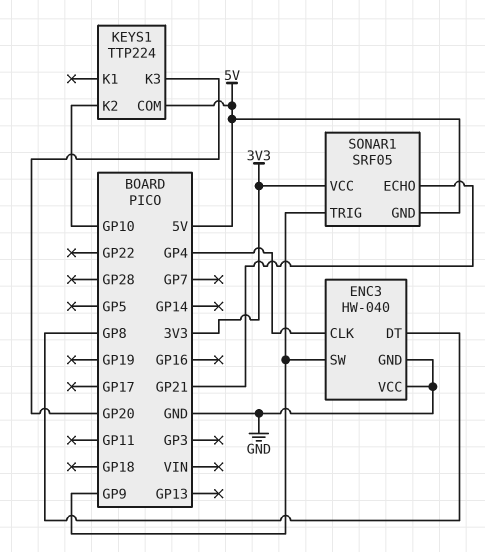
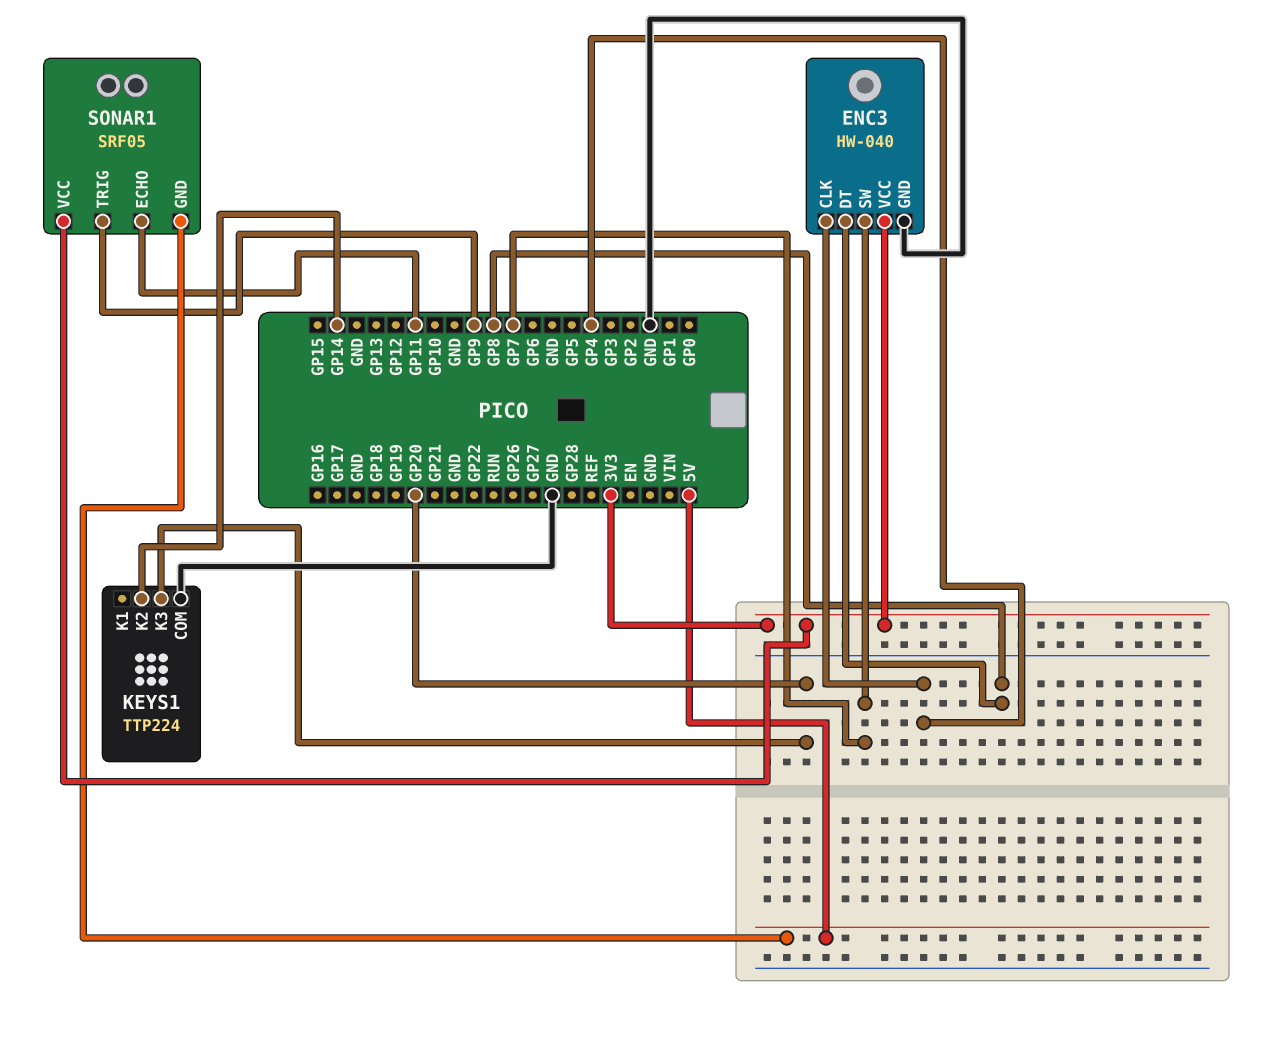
ENC3 pin SW: GP9 -> GP7
ENC3 pin VCC: GND -> 3V3
KEYS1 pin COM: 5V -> GND
KEYS1 pin K2: GP10 -> GP14
SONAR1 pin ECHO: GP21 -> GP11

